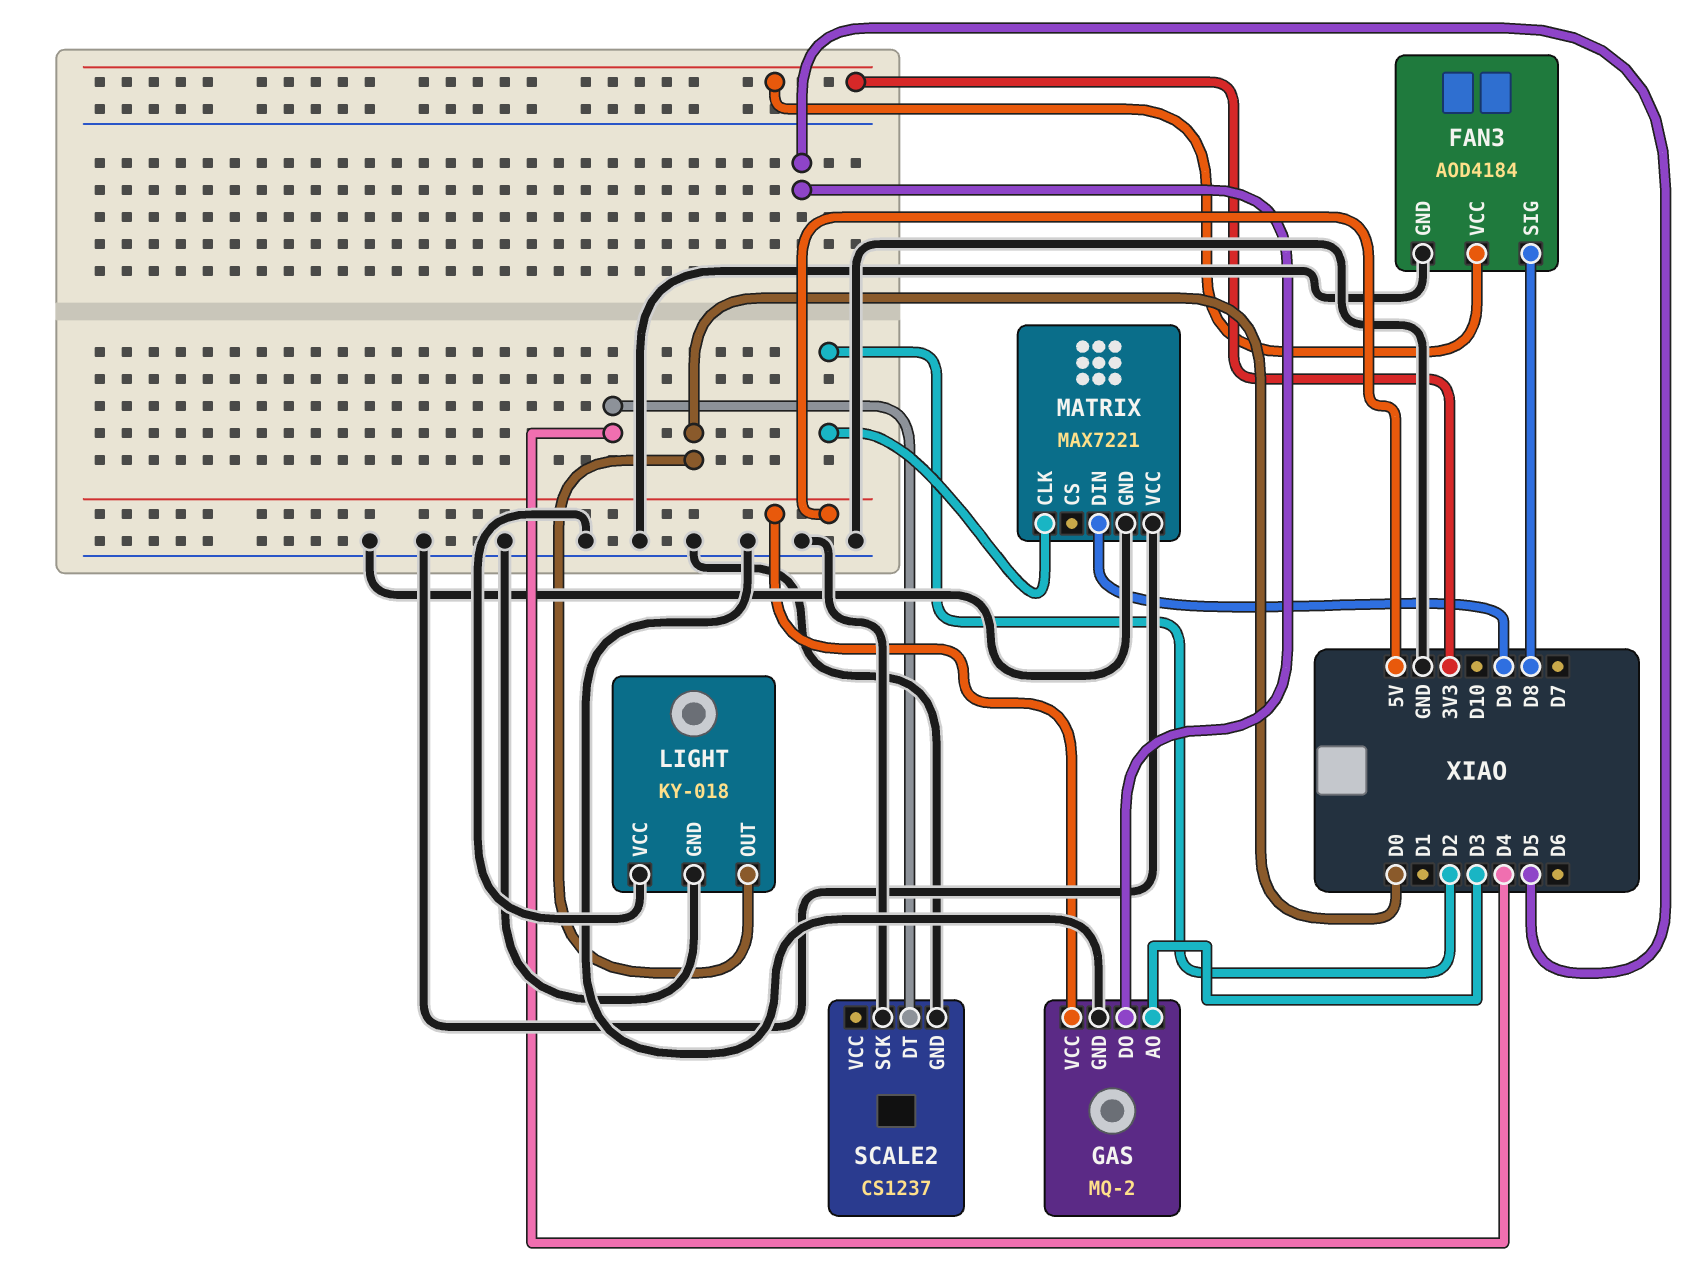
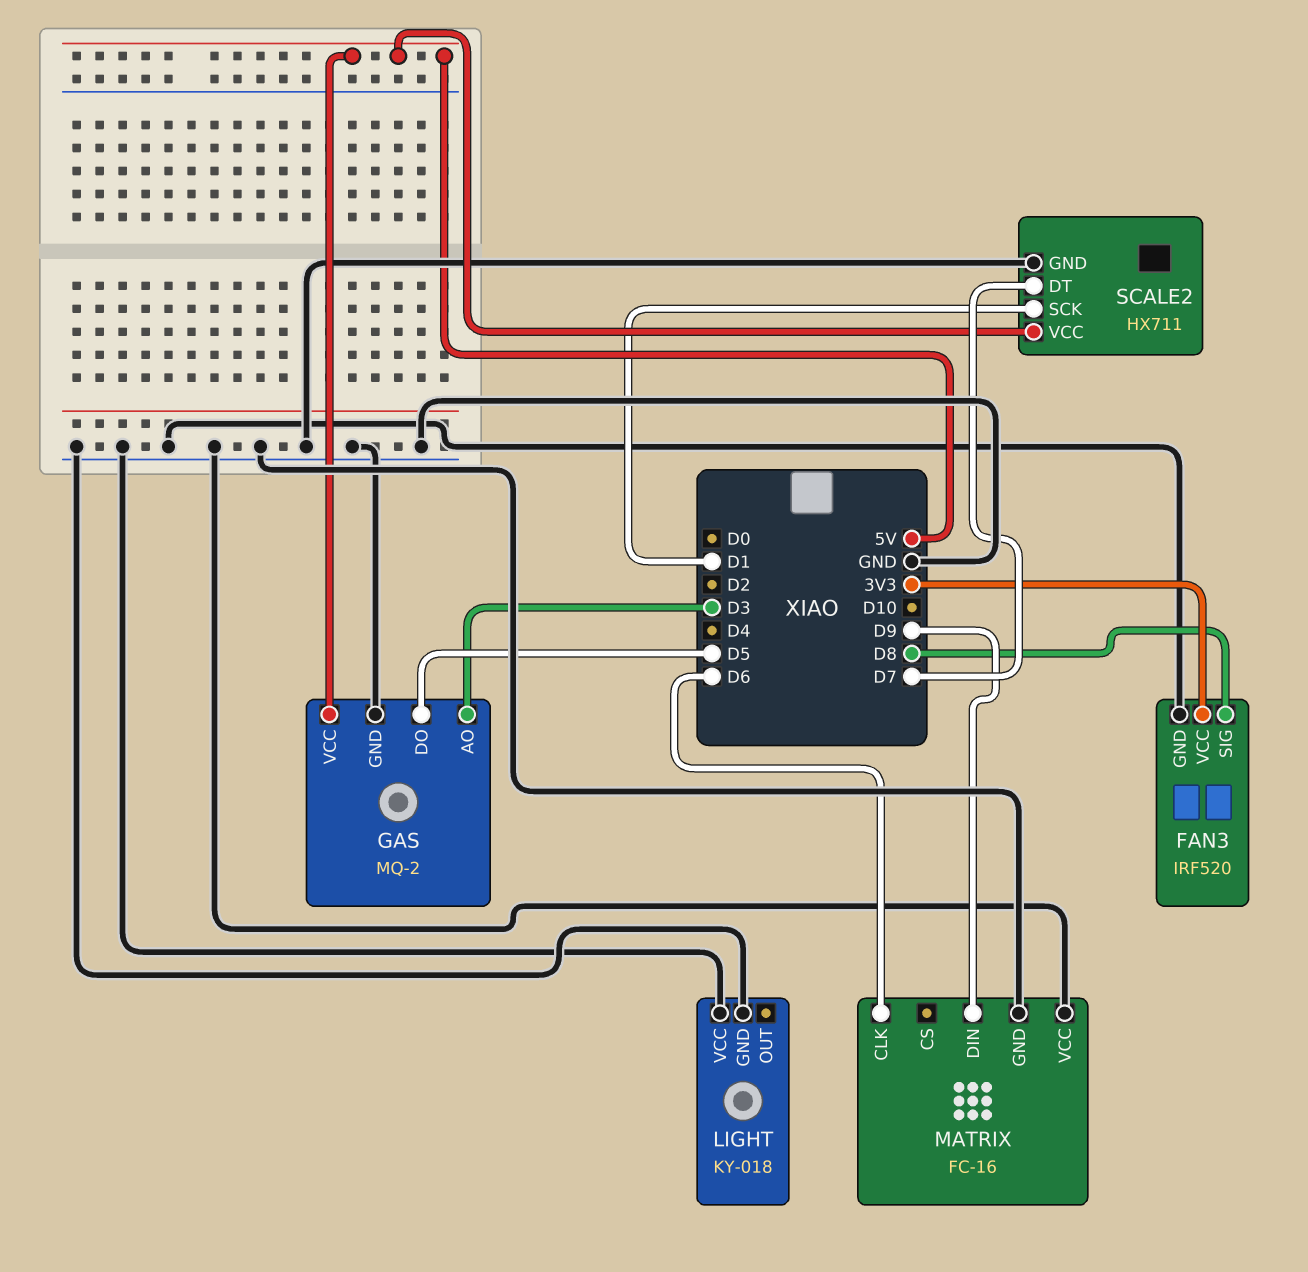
FAN3: AOD4184 -> IRF520
LIGHT pin OUT: D0 -> none
MATRIX: MAX7221 -> FC-16
MATRIX pin CLK: D2 -> D6
SCALE2: CS1237 -> HX711
SCALE2 pin DT: D4 -> D7
SCALE2 pin SCK: GND -> D1
SCALE2 pin VCC: none -> 5V

